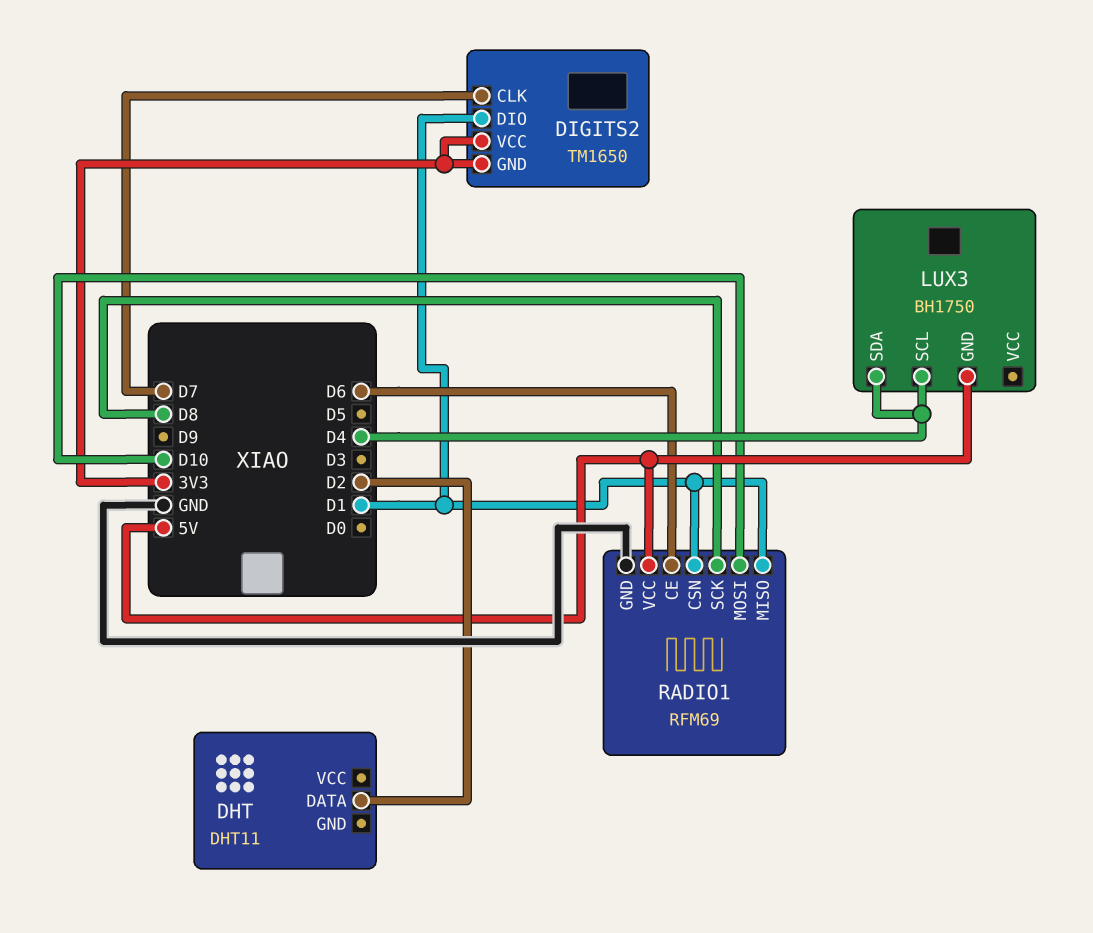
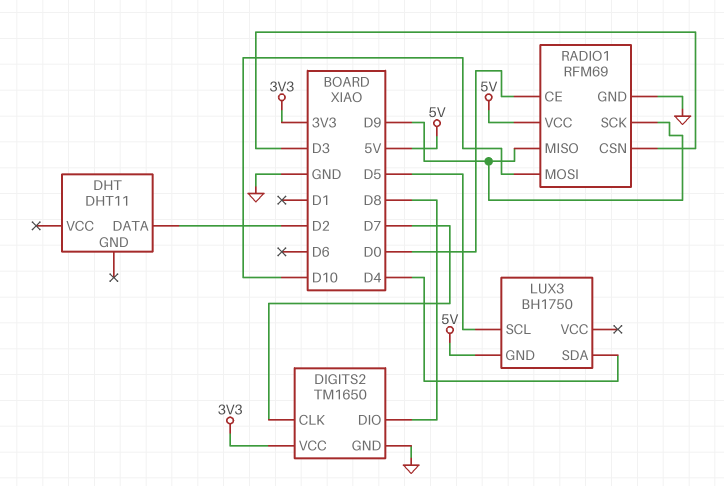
DIGITS2 pin DIO: D1 -> D8
DIGITS2 pin GND: 3V3 -> GND
LUX3 pin SCL: D4 -> D5
RADIO1 pin CE: D6 -> D0
RADIO1 pin CSN: D1 -> D3
RADIO1 pin MISO: D1 -> D9
RADIO1 pin SCK: D8 -> D9

